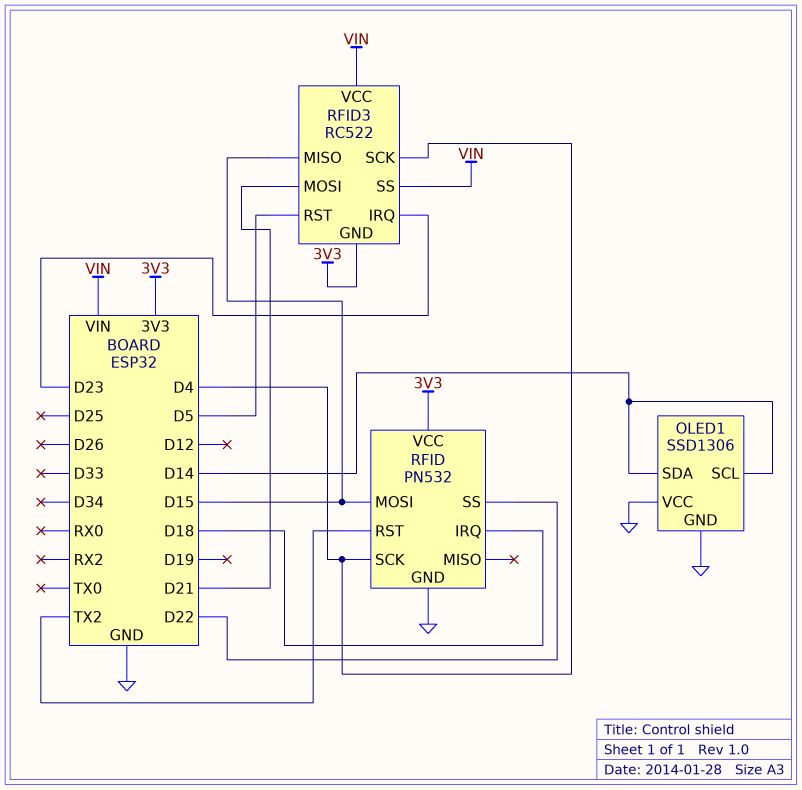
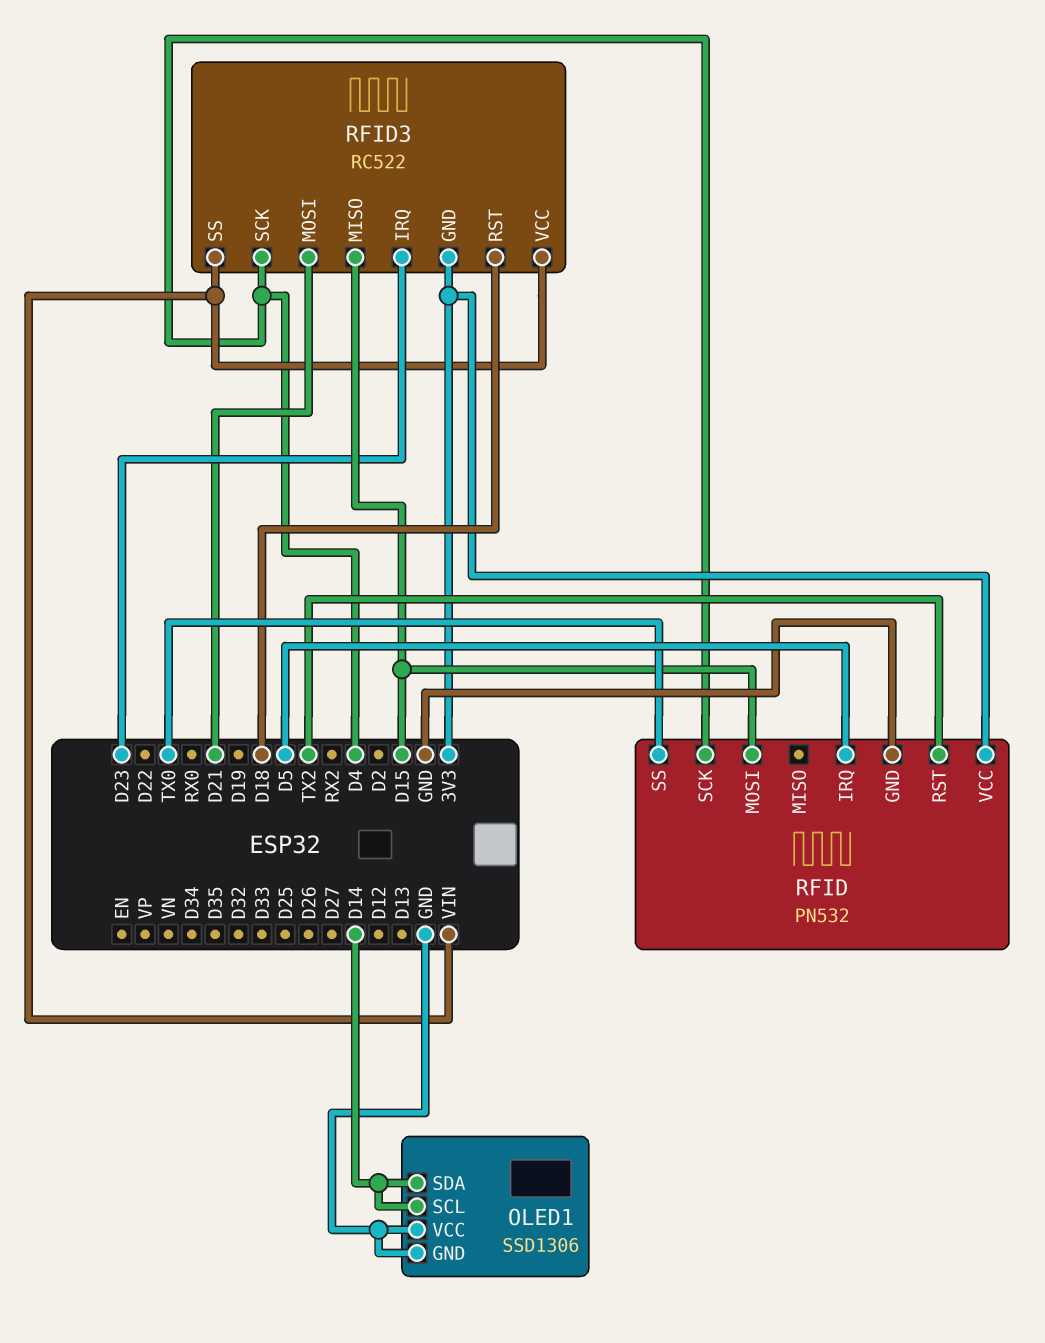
RFID pin IRQ: D18 -> D5
RFID pin SS: D22 -> TX0
RFID3 pin RST: D5 -> D18

